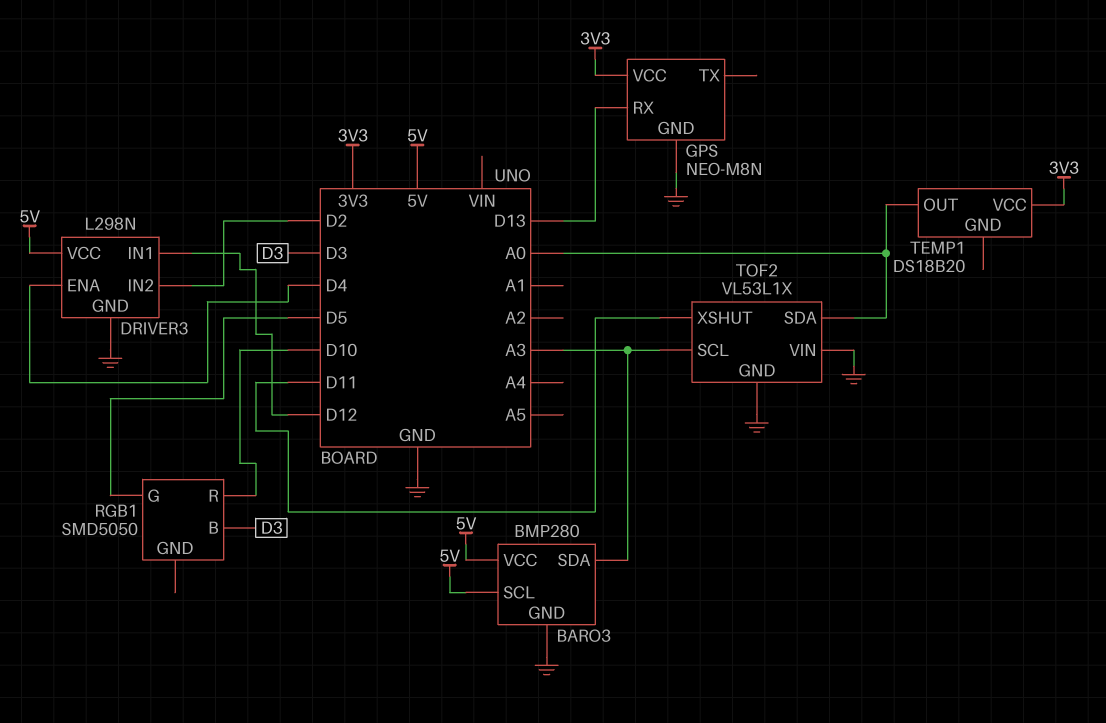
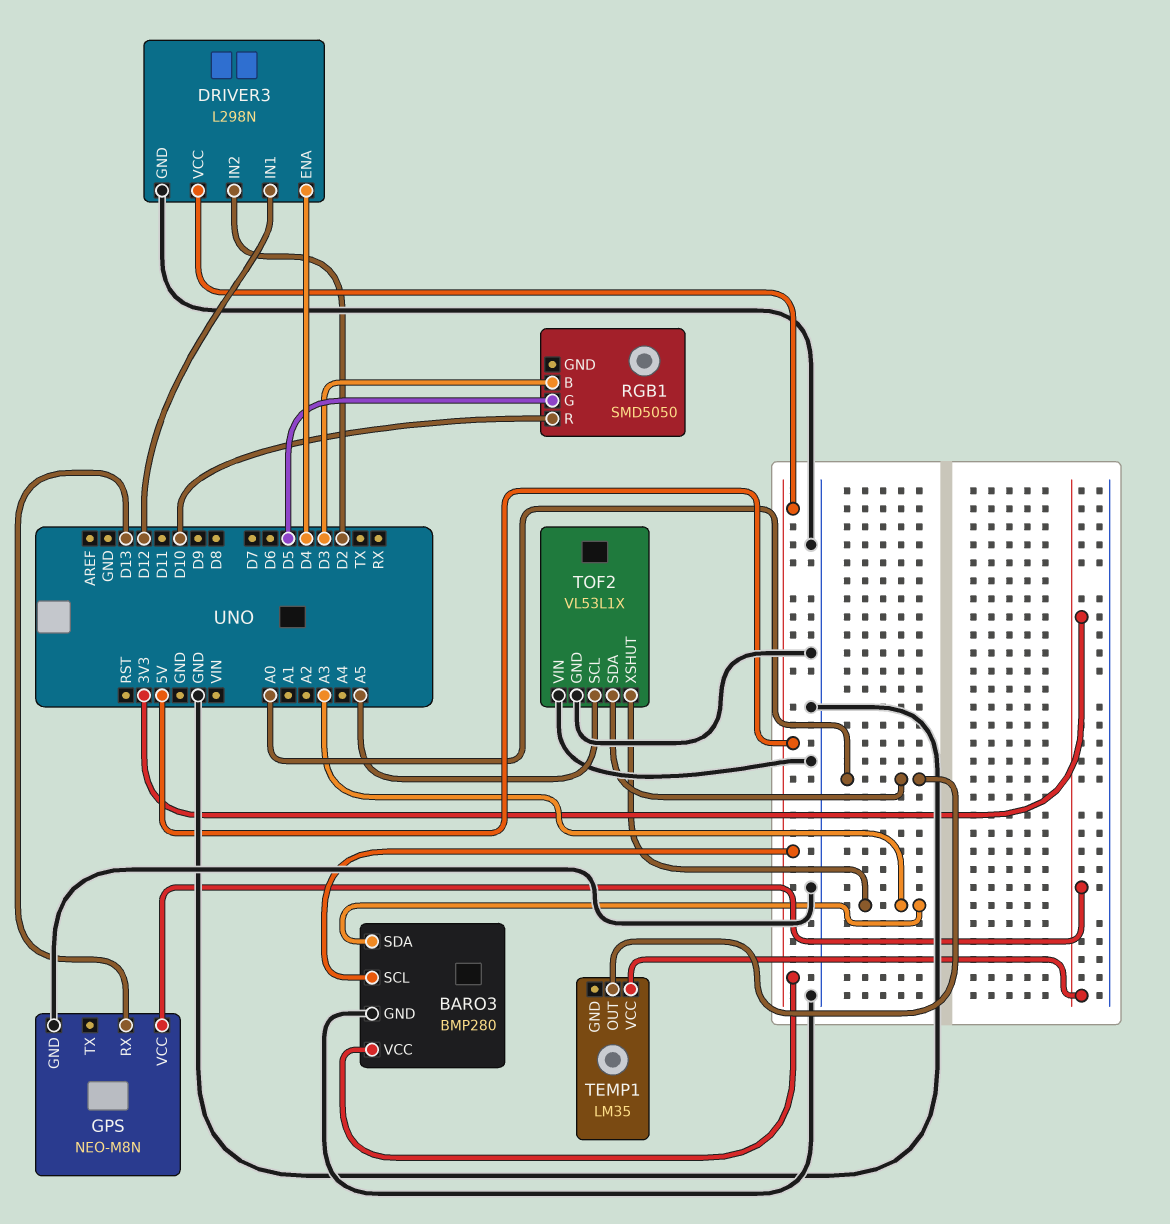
TEMP1: DS18B20 -> LM35
TOF2 pin SCL: A3 -> A5
TOF2 pin XSHUT: D11 -> A3

